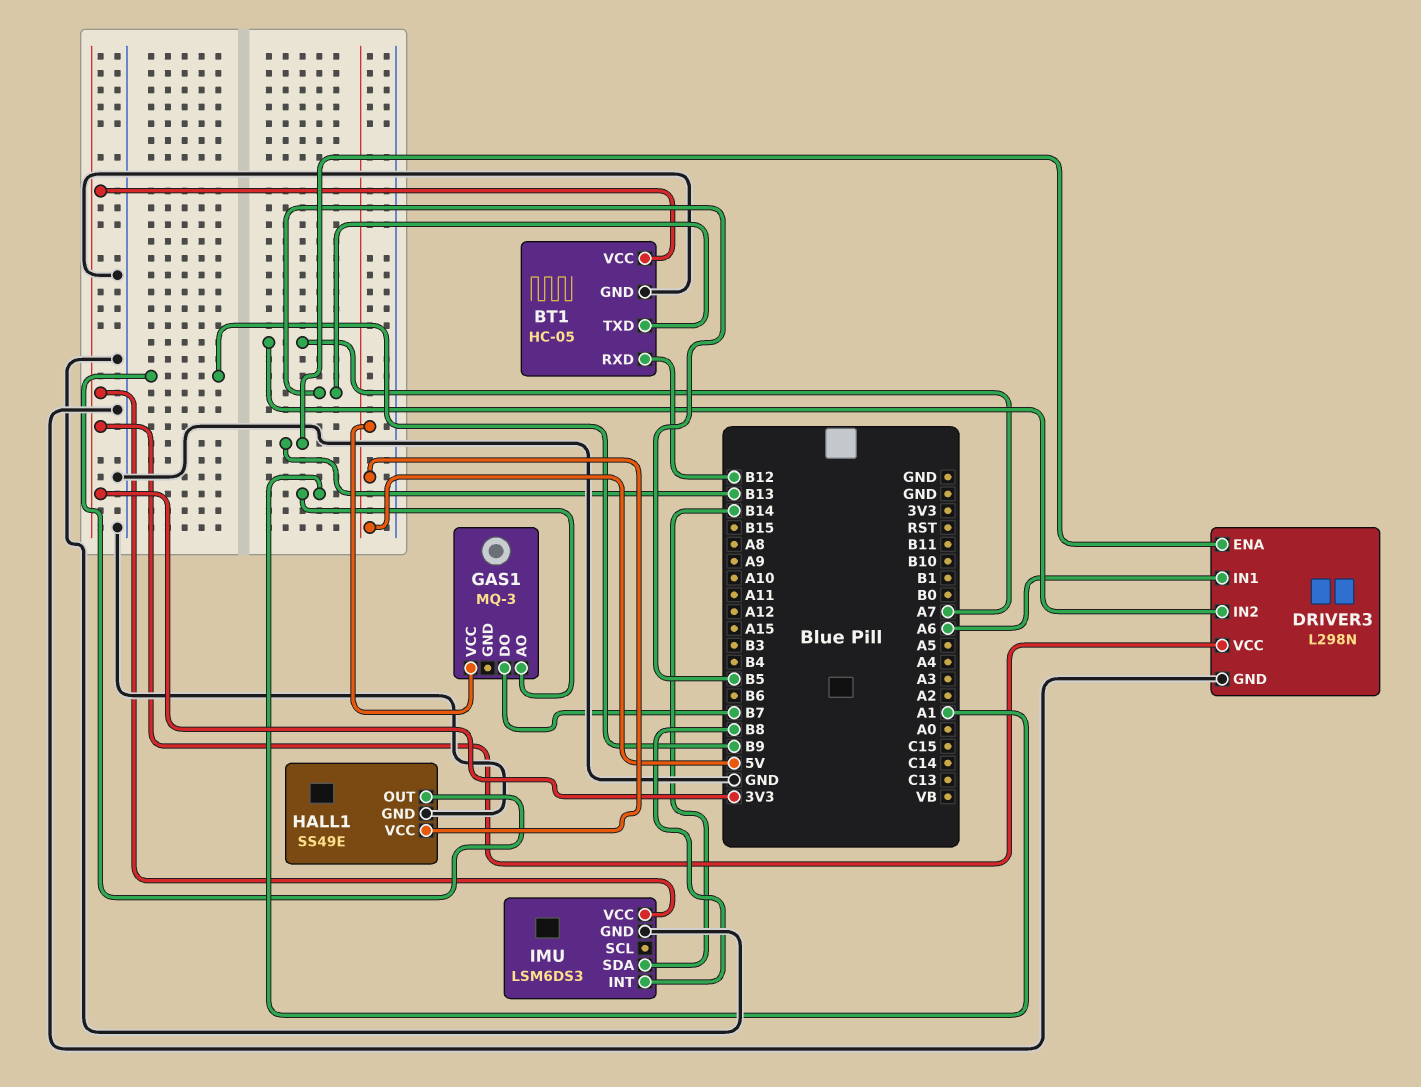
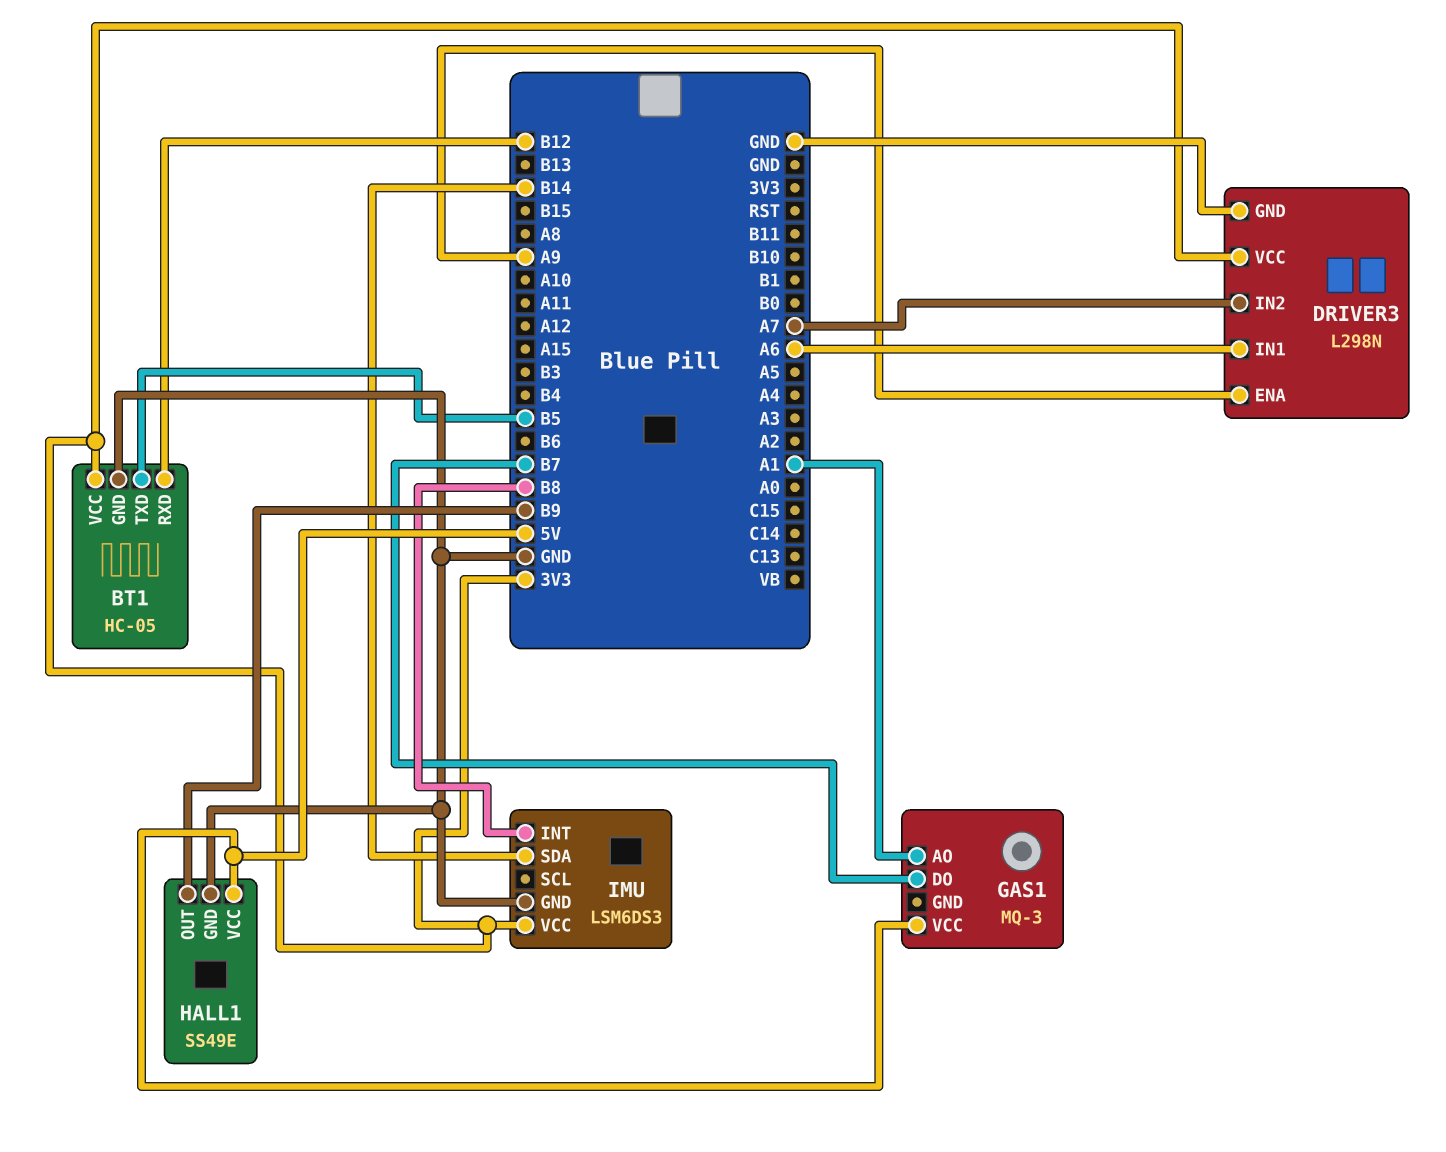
DRIVER3 pin ENA: B13 -> A9

